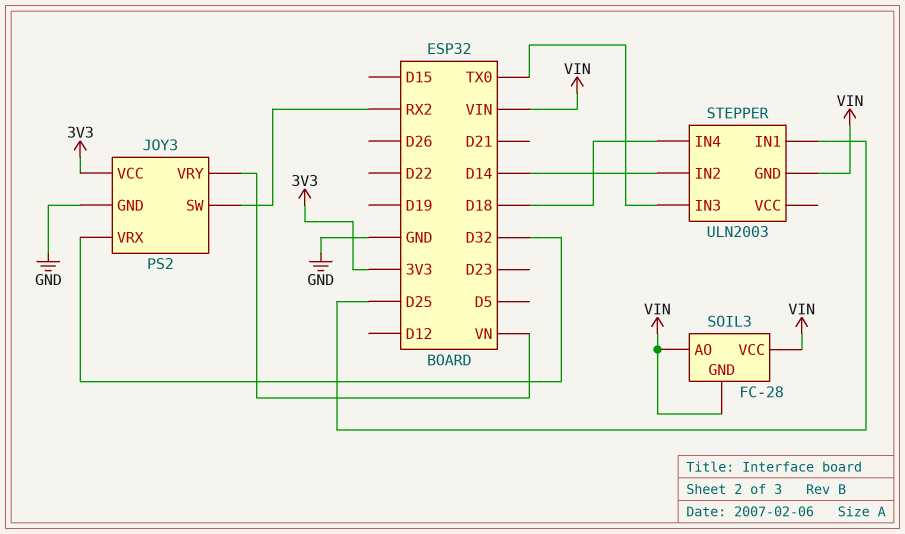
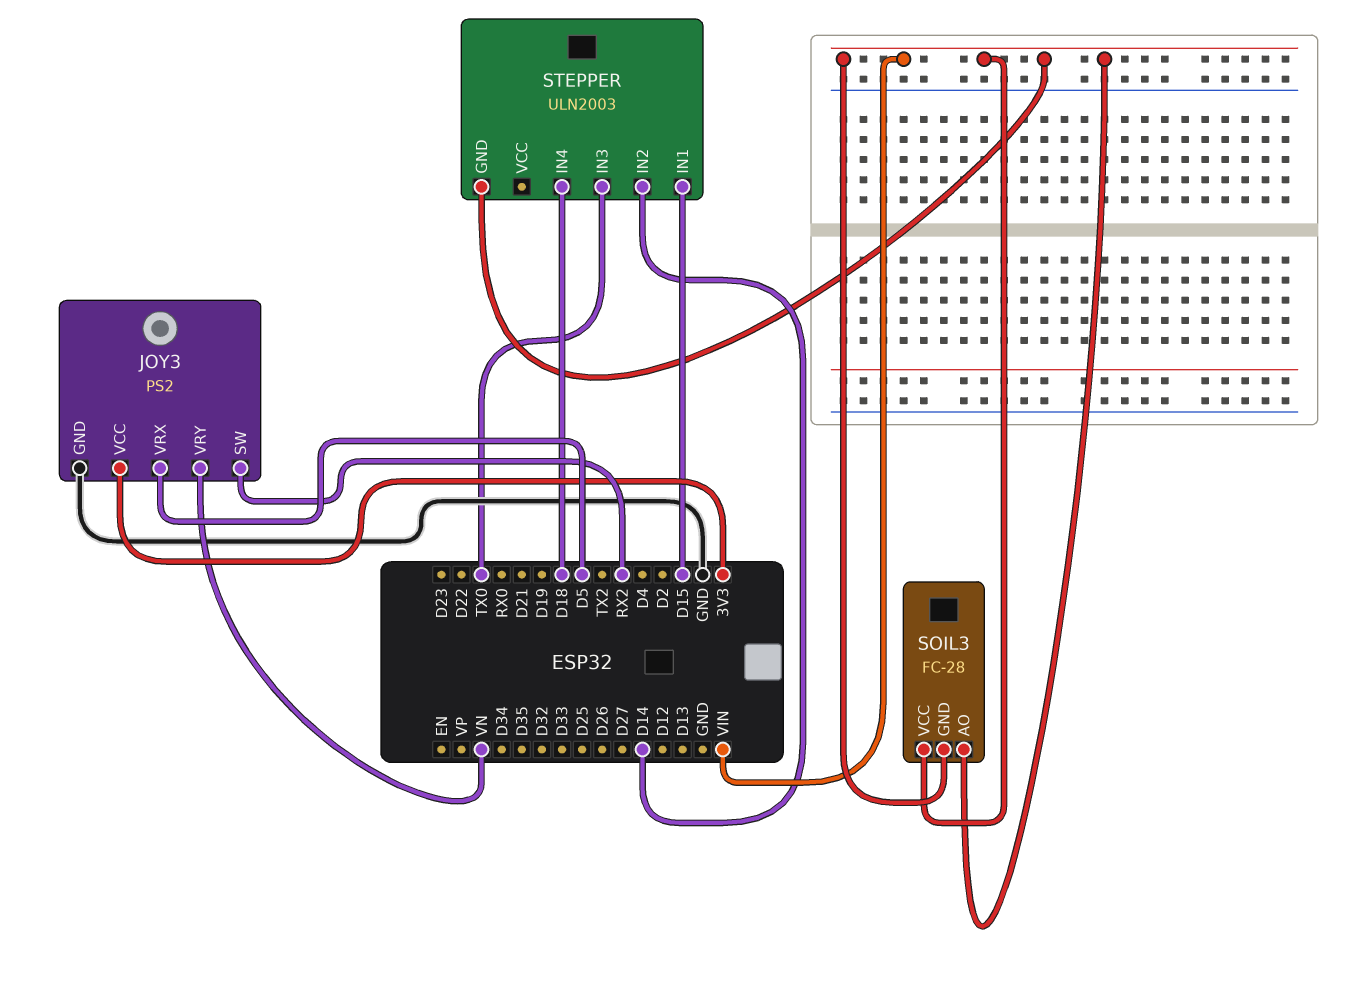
JOY3 pin VRX: D32 -> D5
STEPPER pin IN1: D25 -> D15

